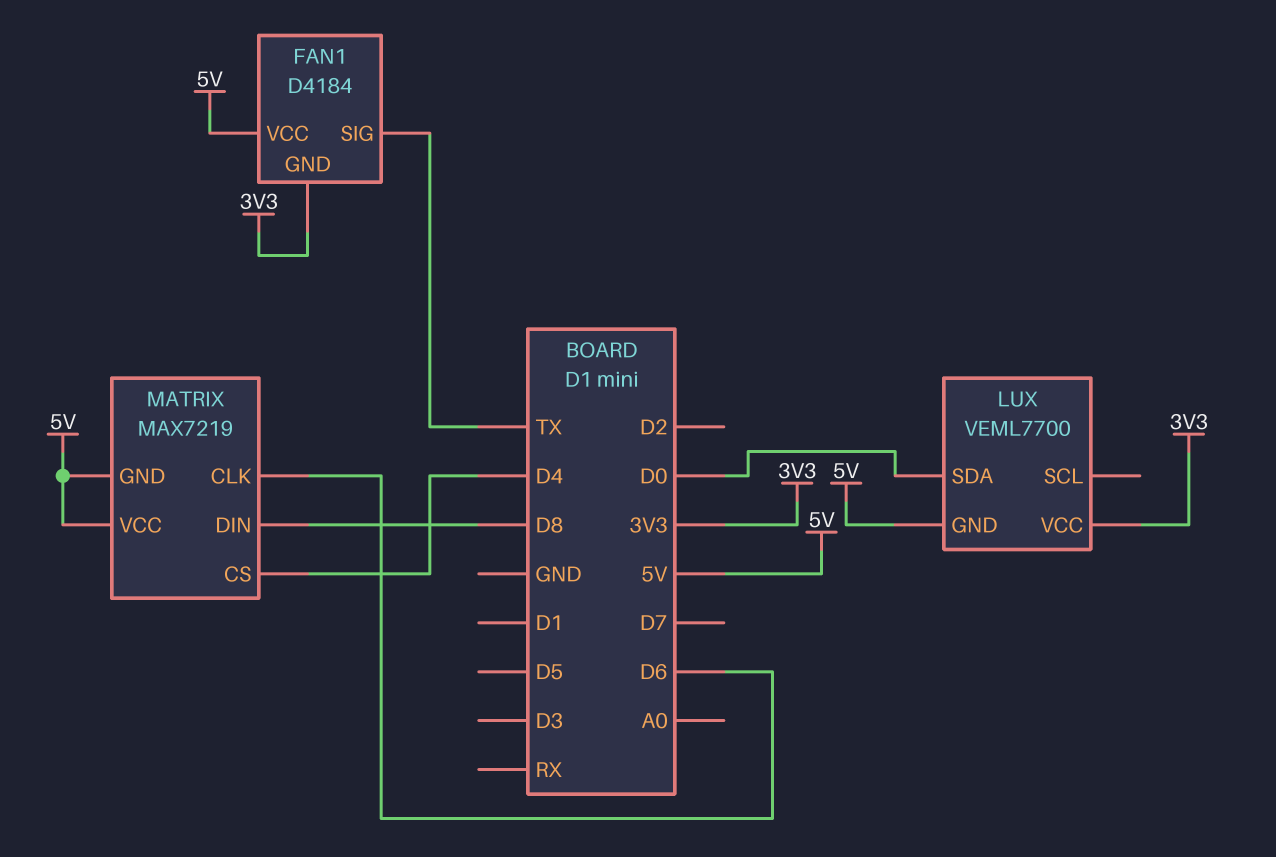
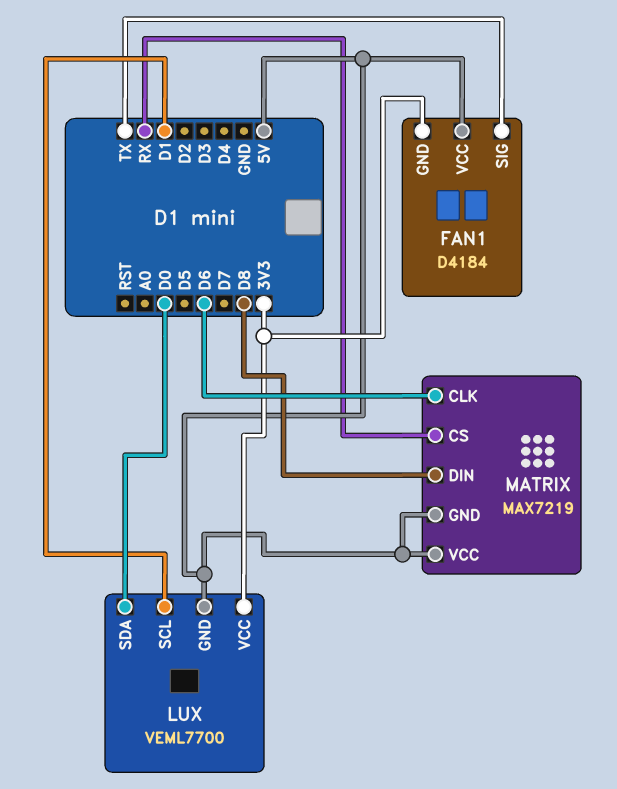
LUX pin SCL: none -> D1
MATRIX pin CS: D4 -> RX

